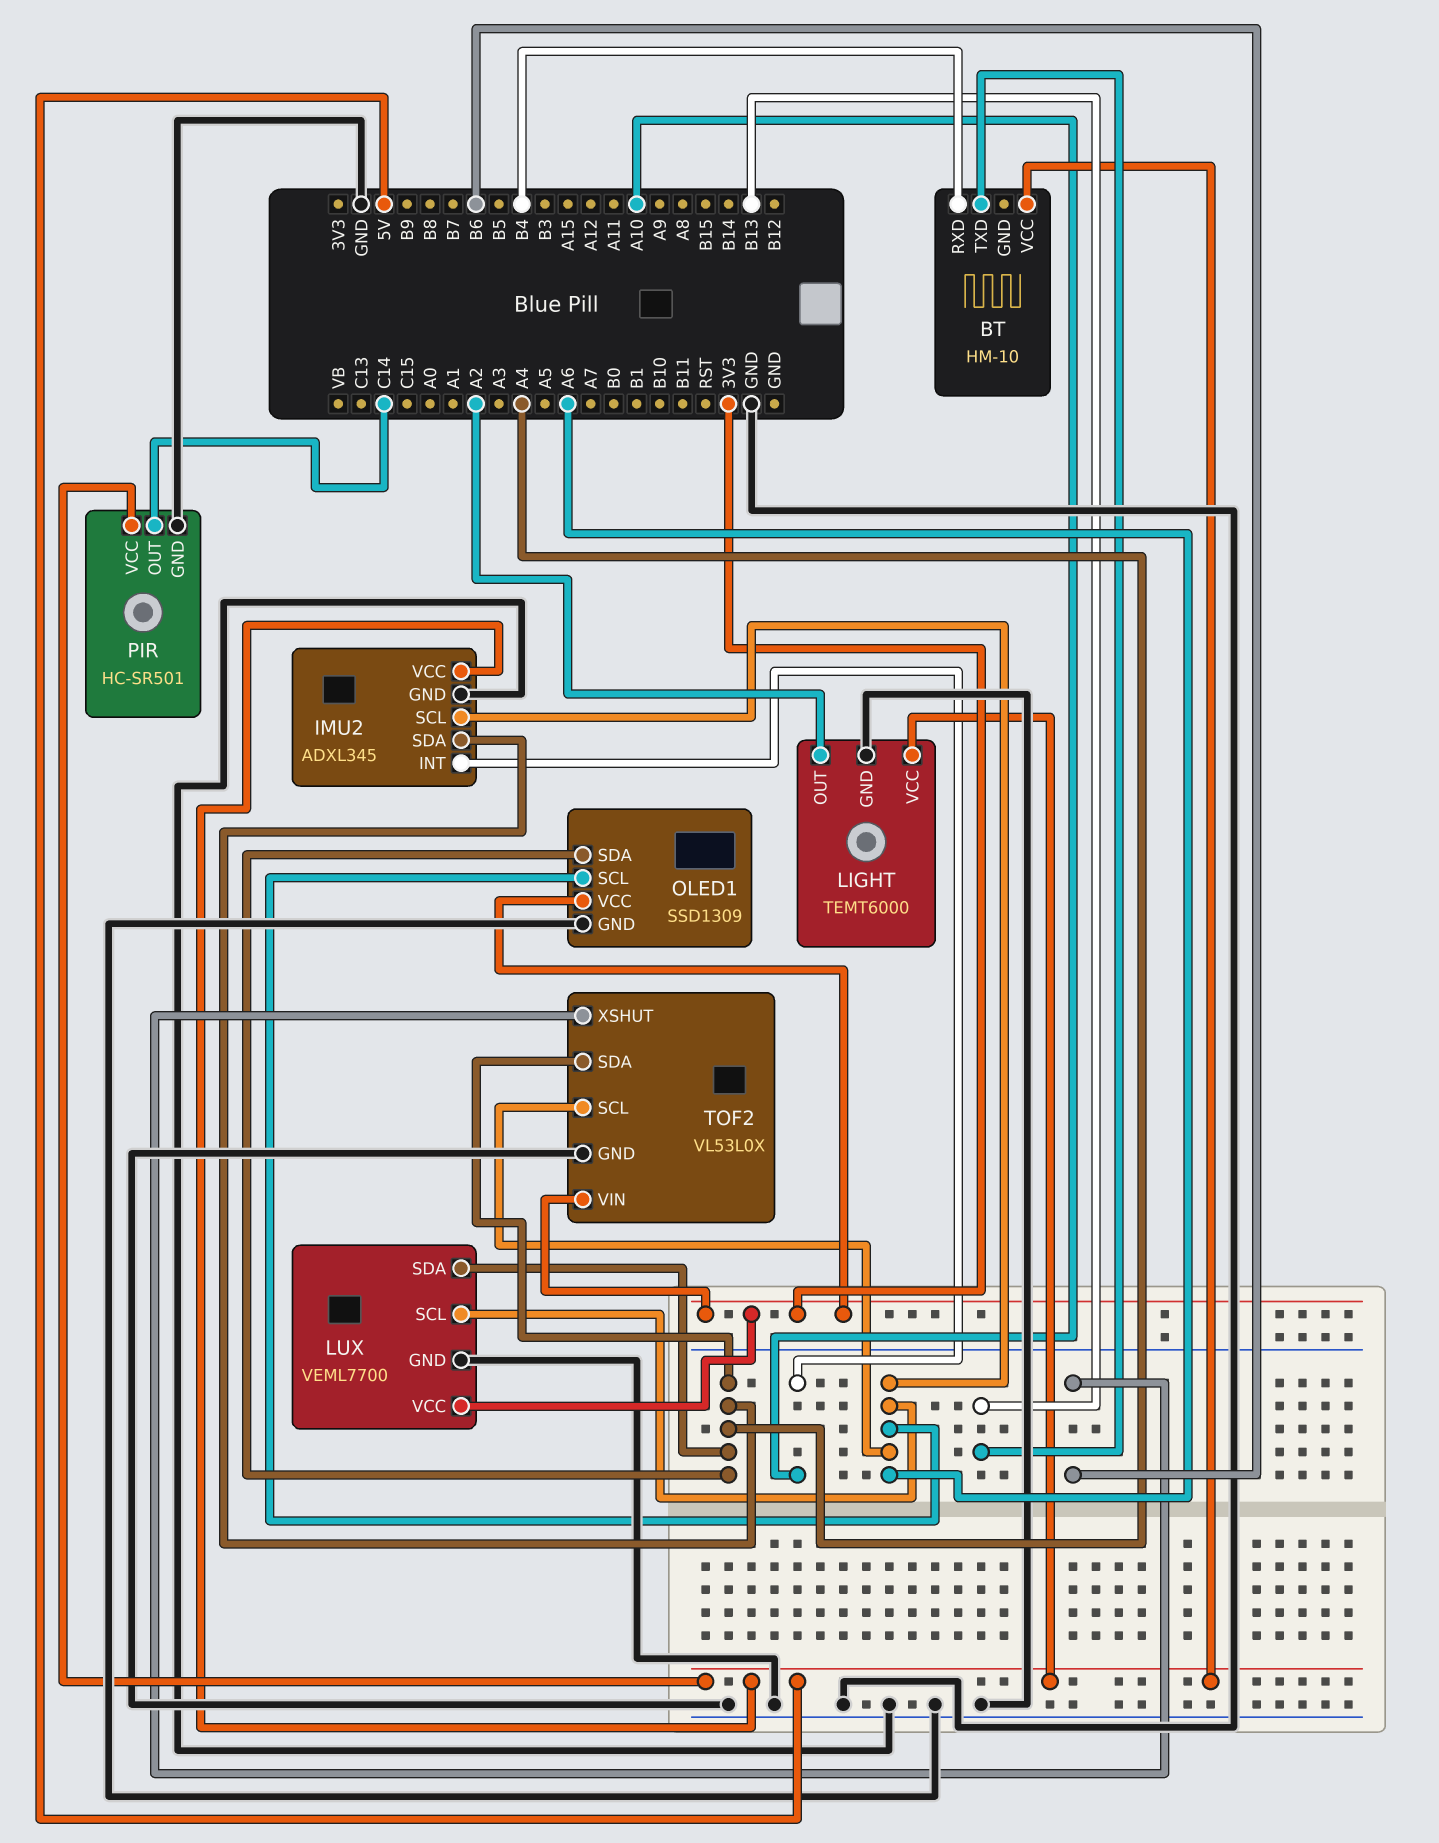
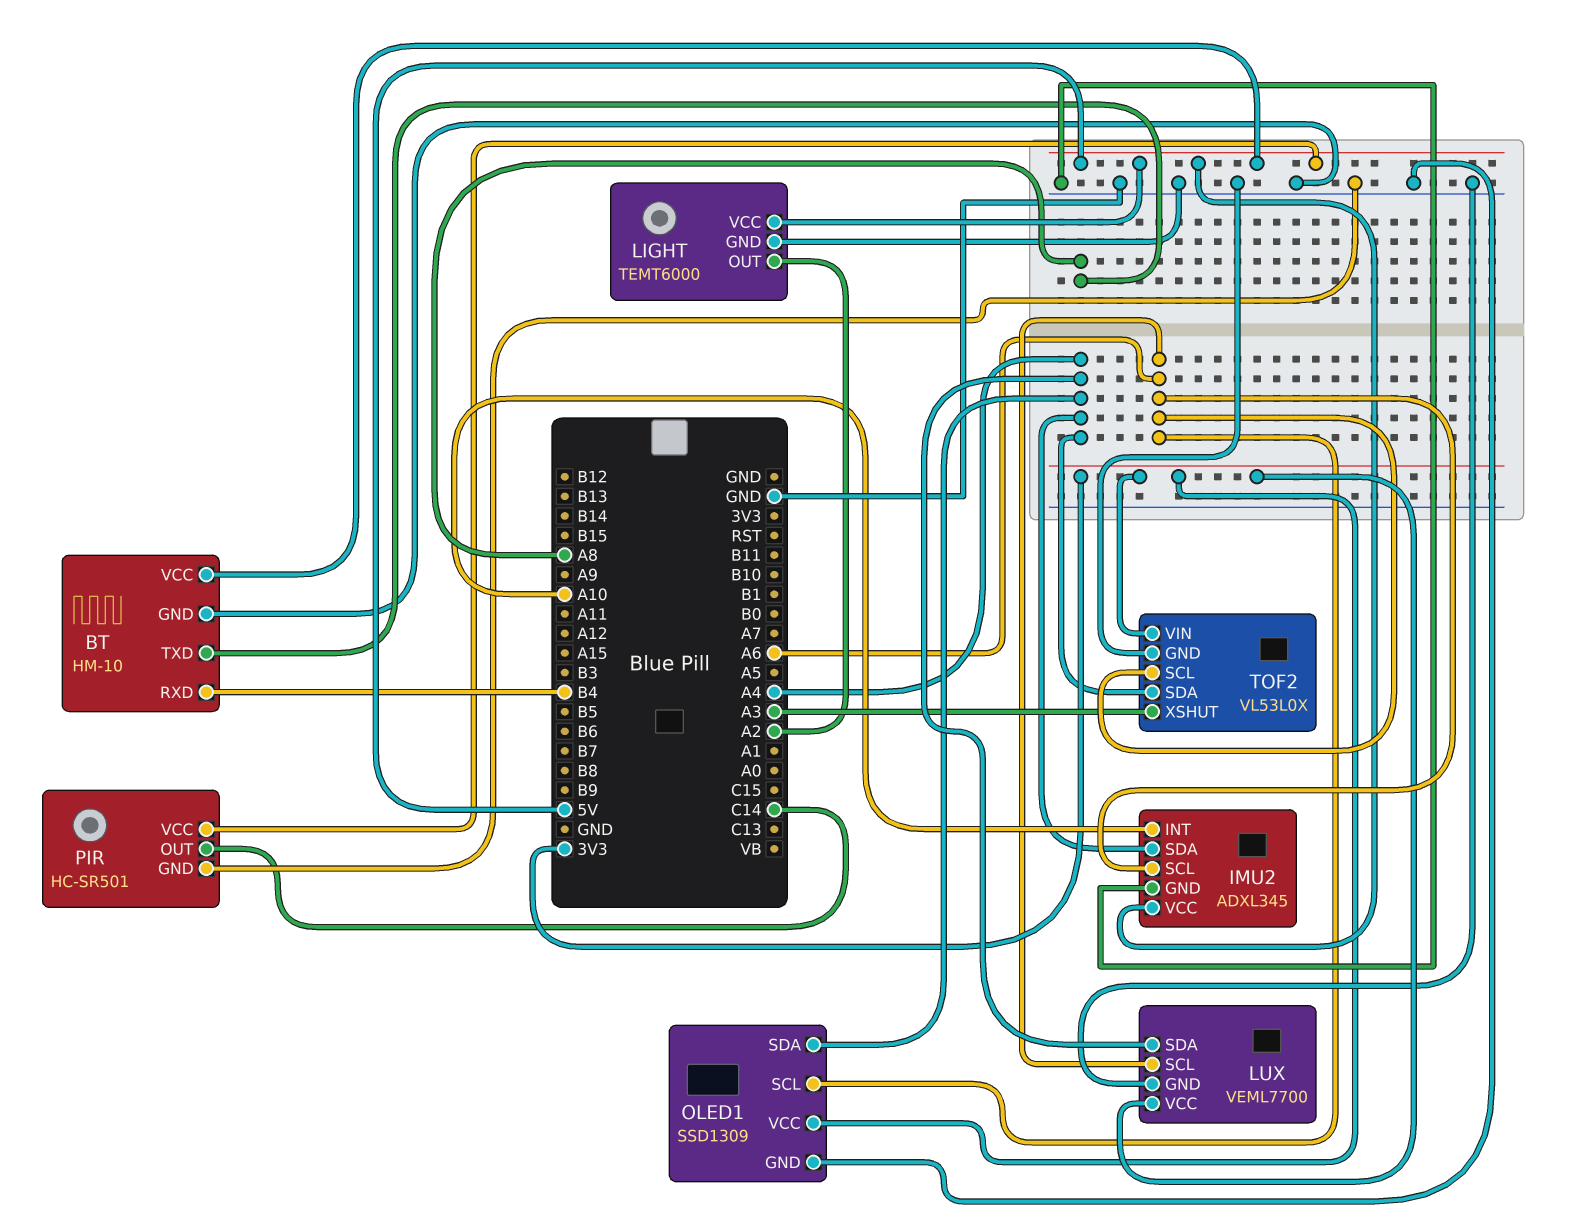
BT pin GND: none -> GND
BT pin TXD: B13 -> A8
TOF2 pin XSHUT: B6 -> A3

